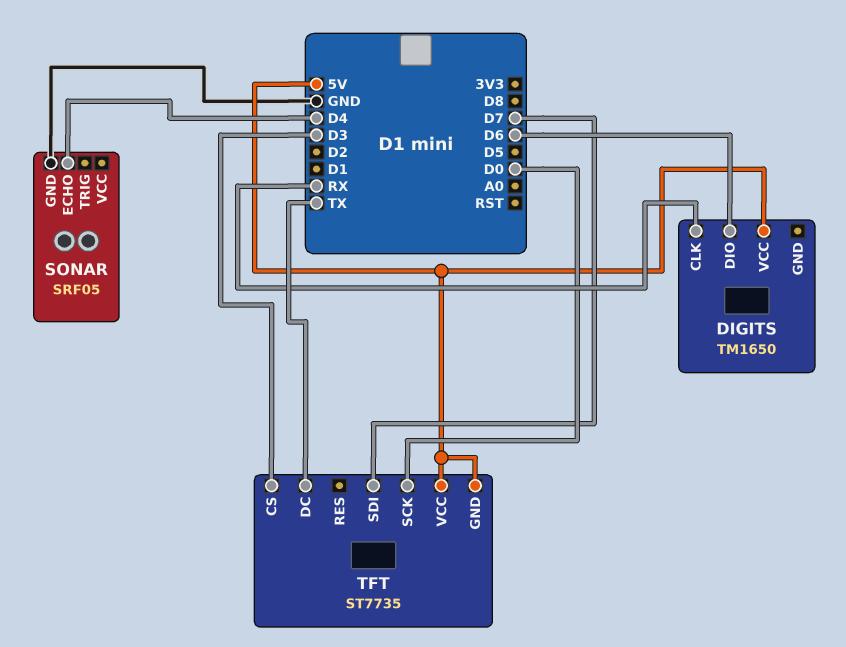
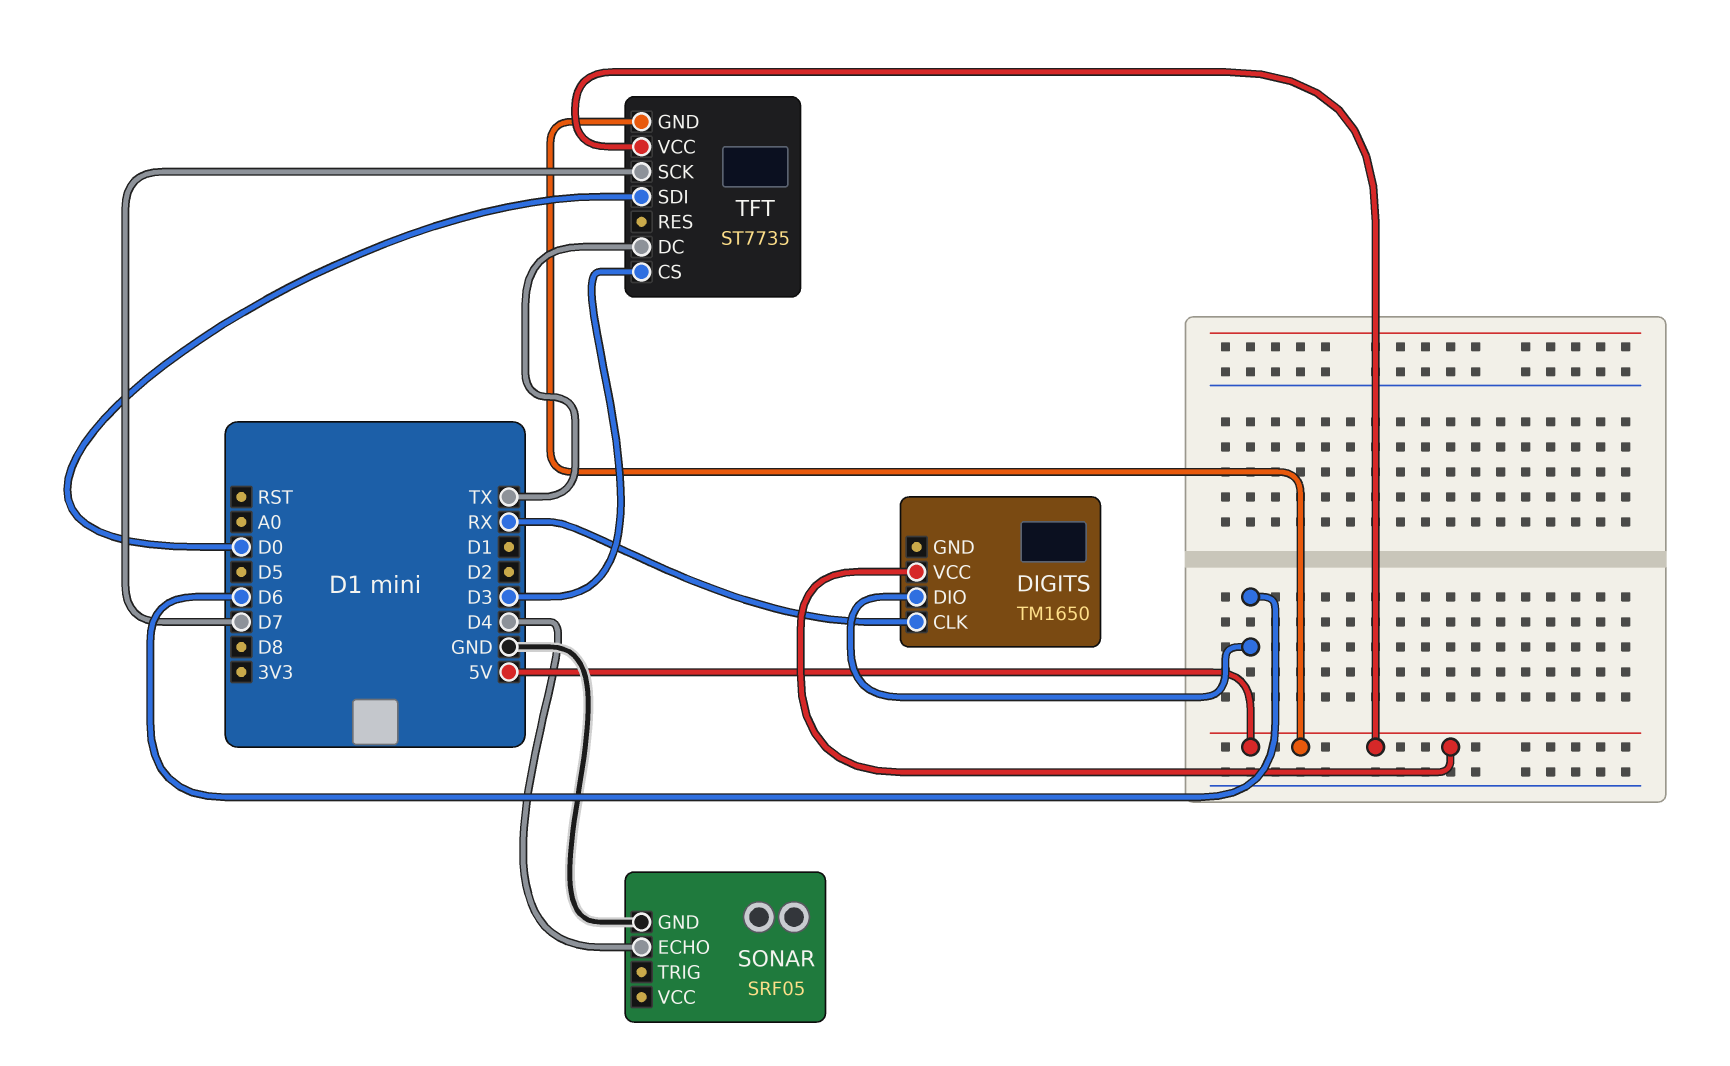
TFT pin SCK: D0 -> D7
TFT pin SDI: D7 -> D0

